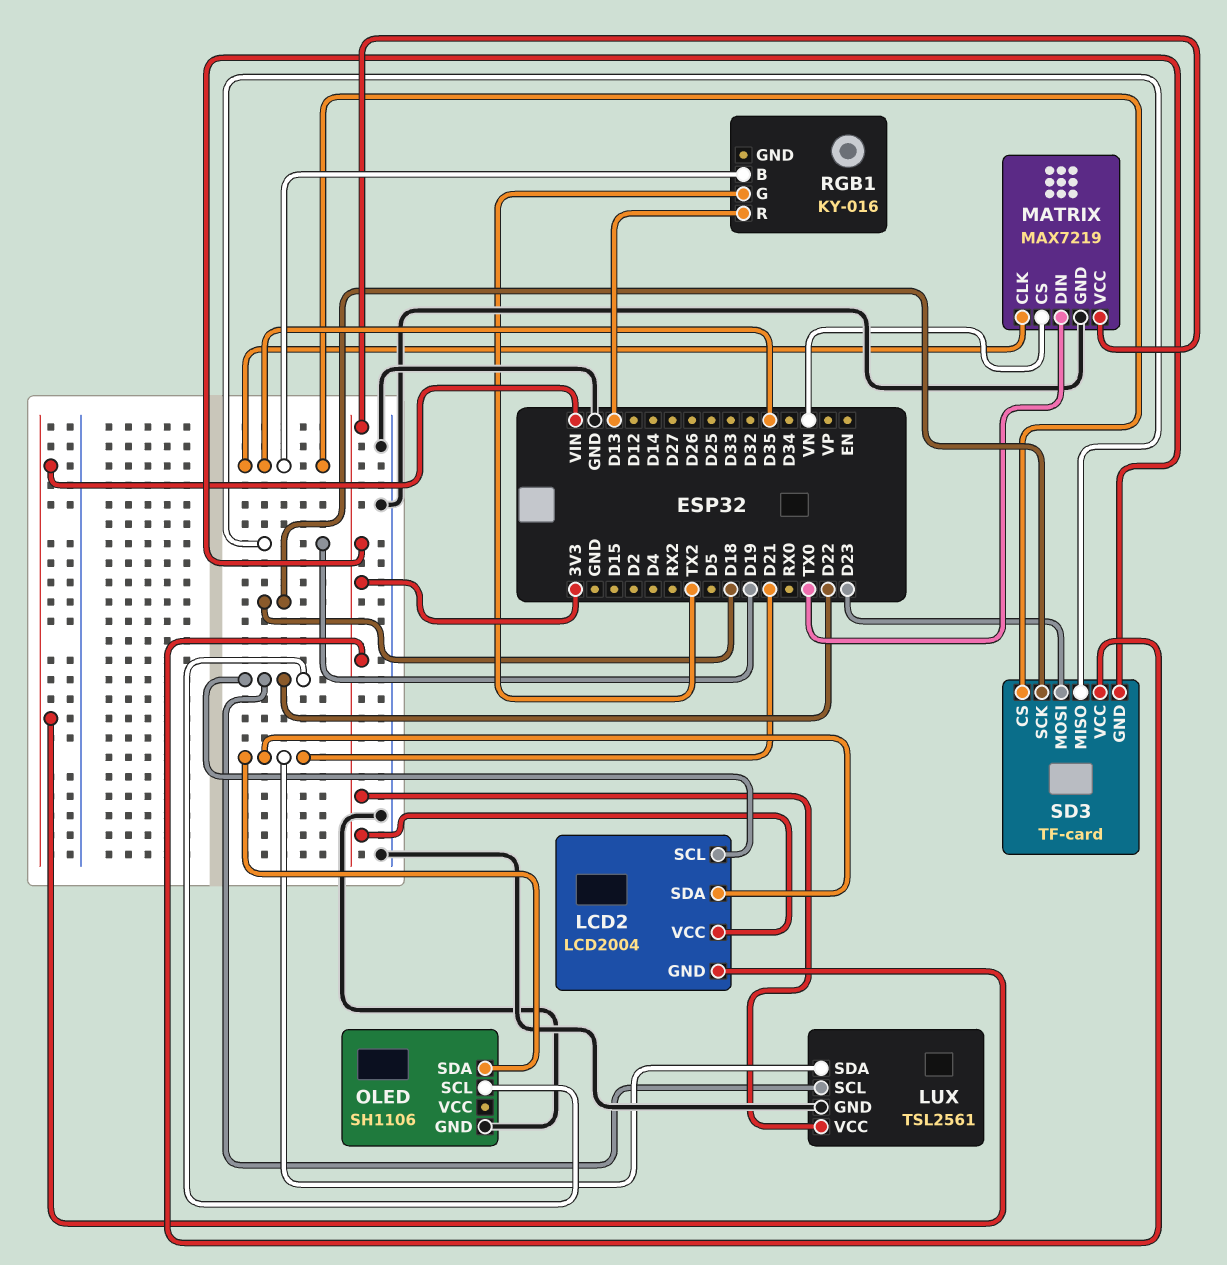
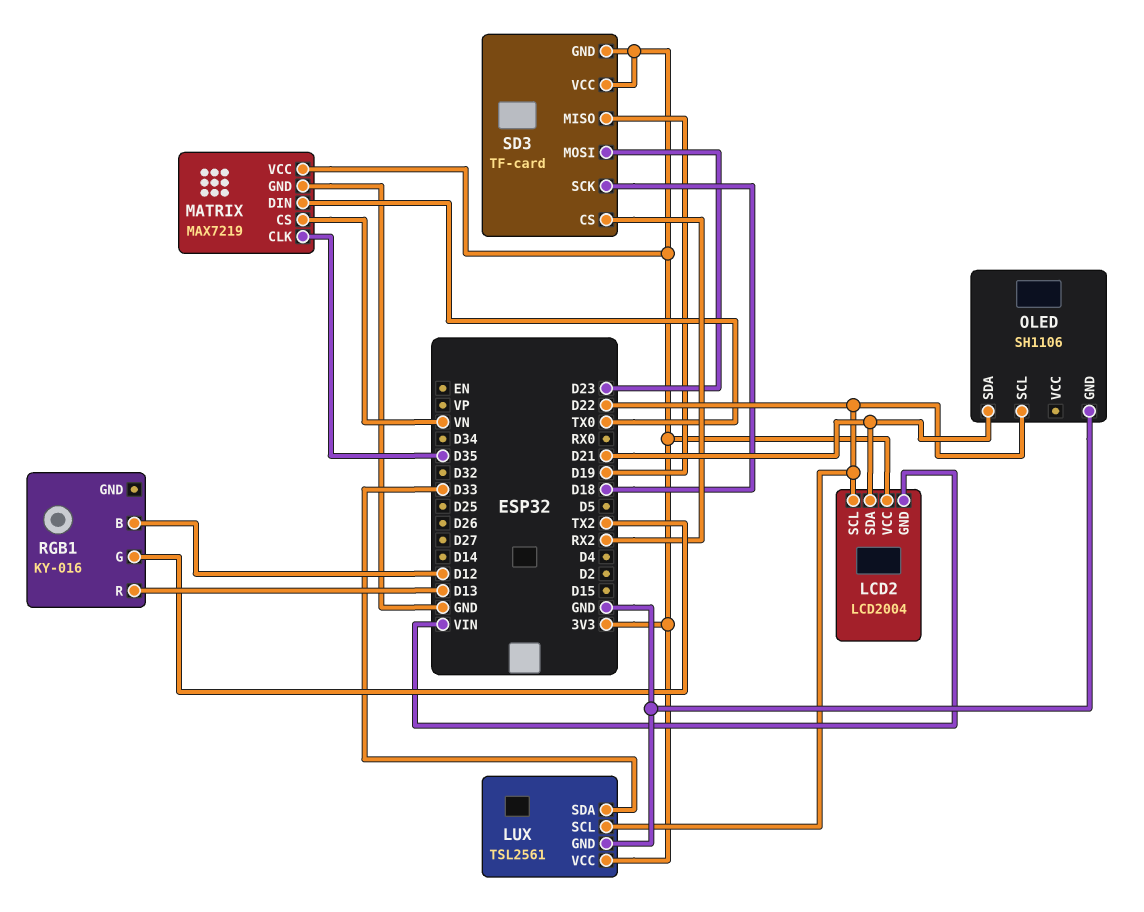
LUX pin SDA: D21 -> D33
RGB1 pin B: D35 -> D12
SD3 pin CS: D35 -> RX2

